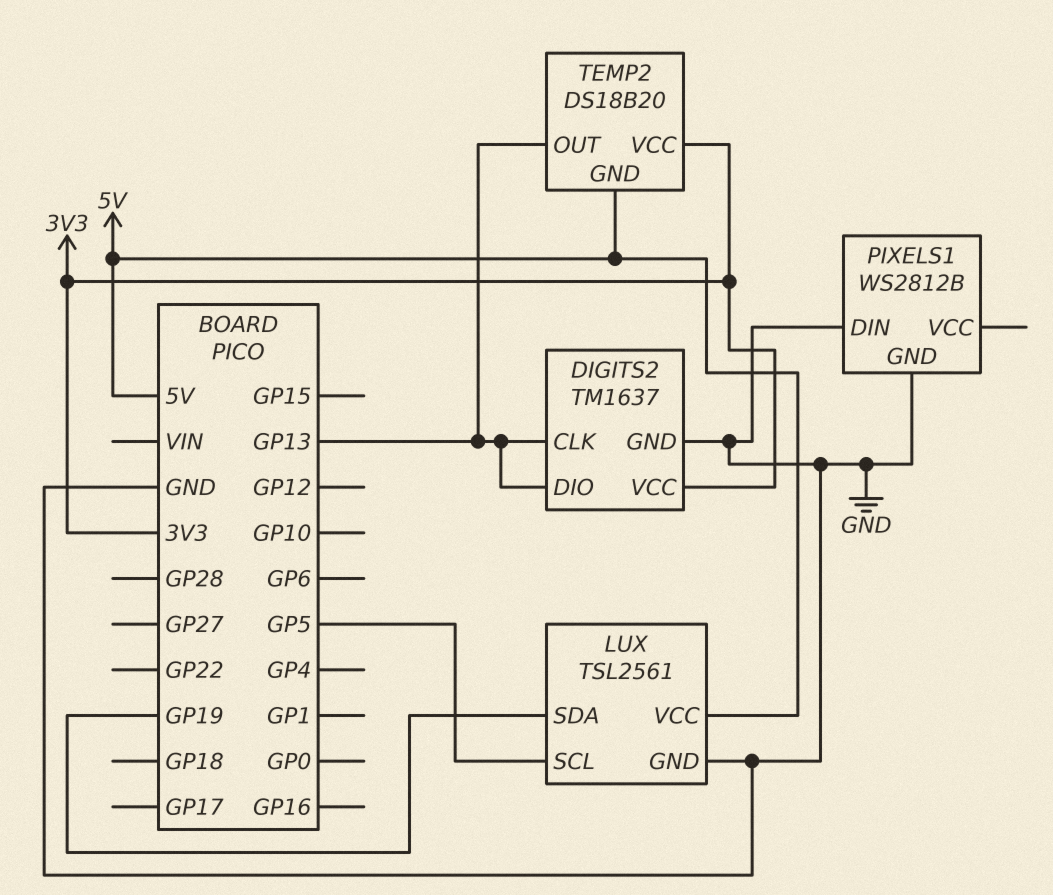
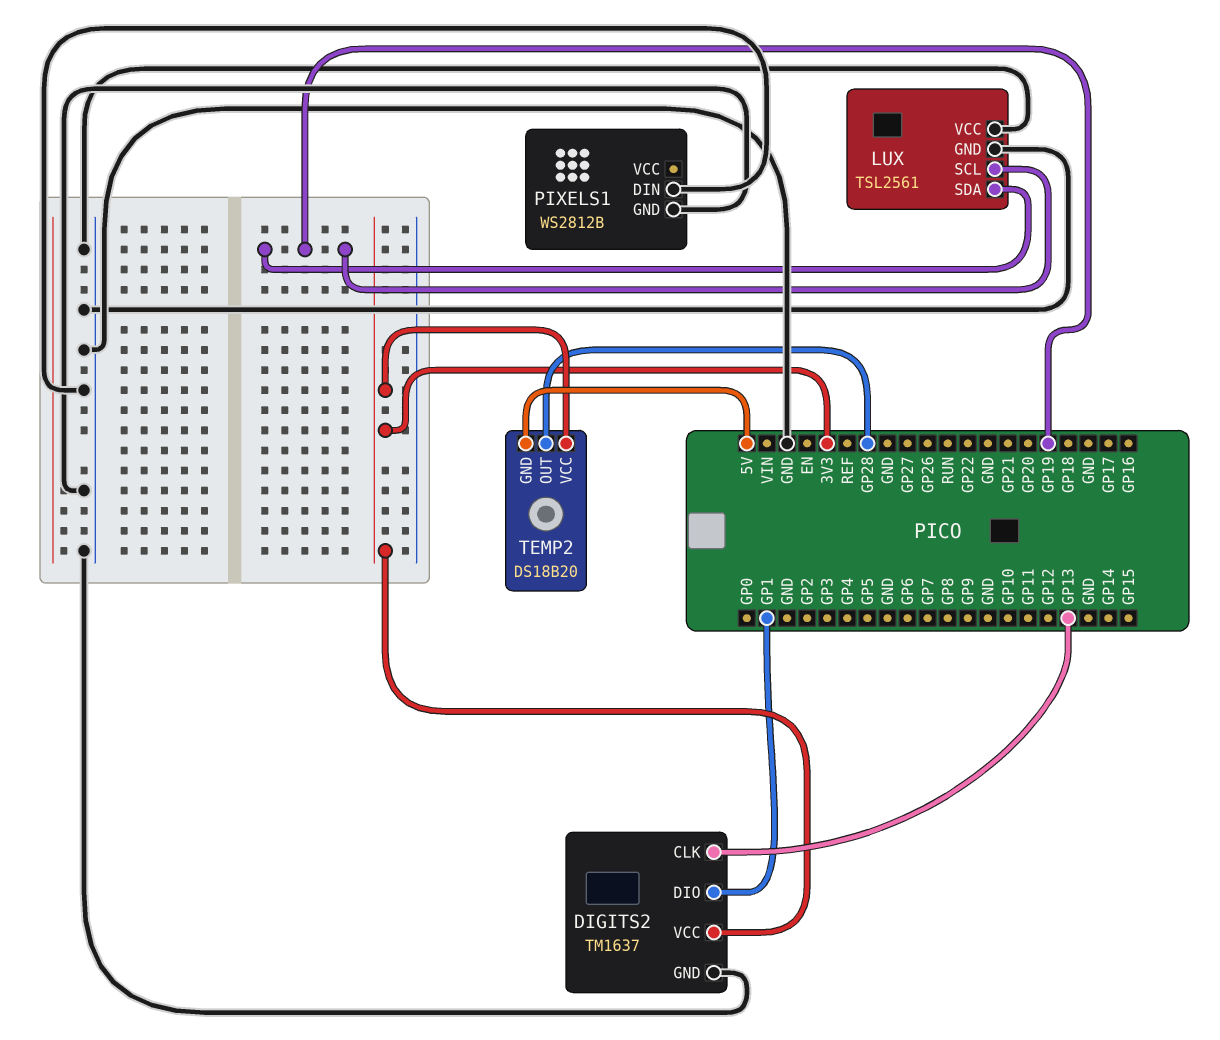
DIGITS2 pin DIO: GP13 -> GP1
LUX pin SCL: GP5 -> GP19
LUX pin VCC: 5V -> GND
TEMP2 pin OUT: GP13 -> GP28

